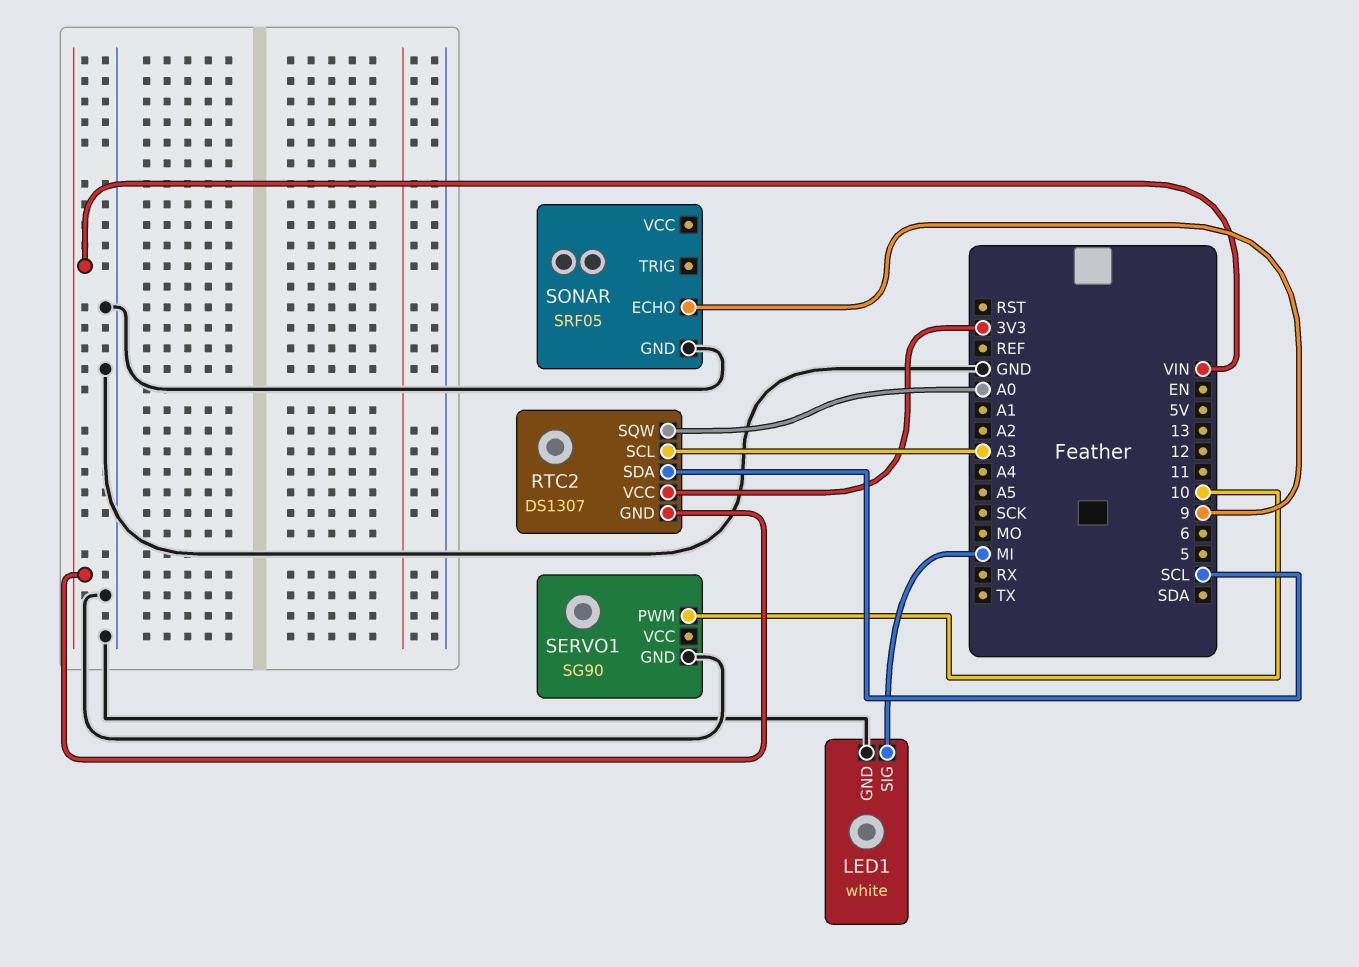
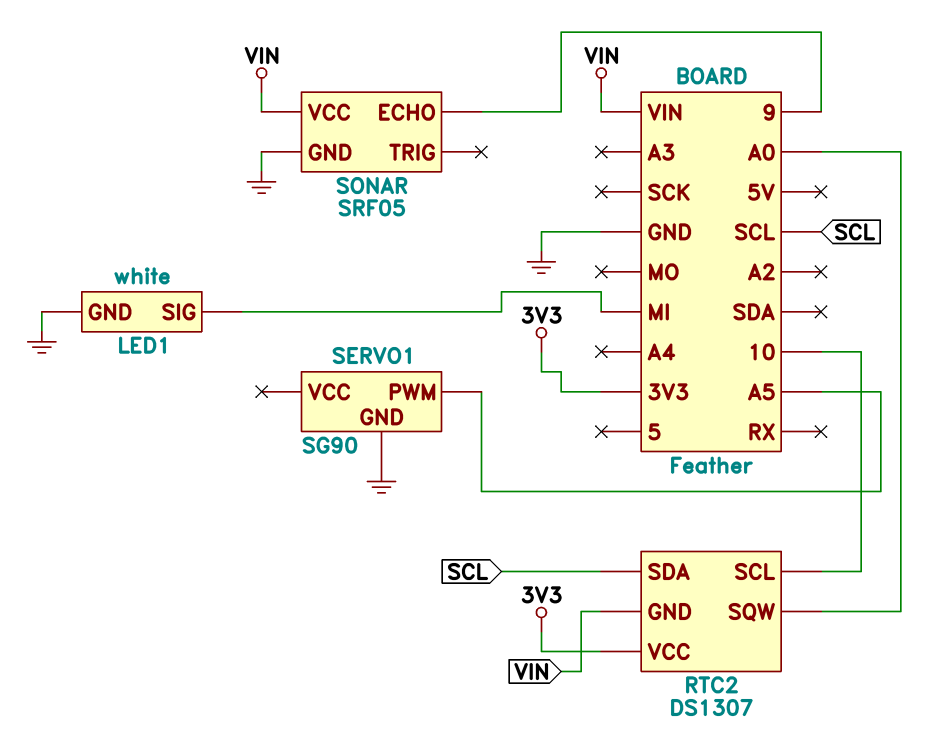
RTC2 pin SCL: A3 -> 10
SERVO1 pin PWM: 10 -> A5
SONAR pin VCC: none -> VIN

